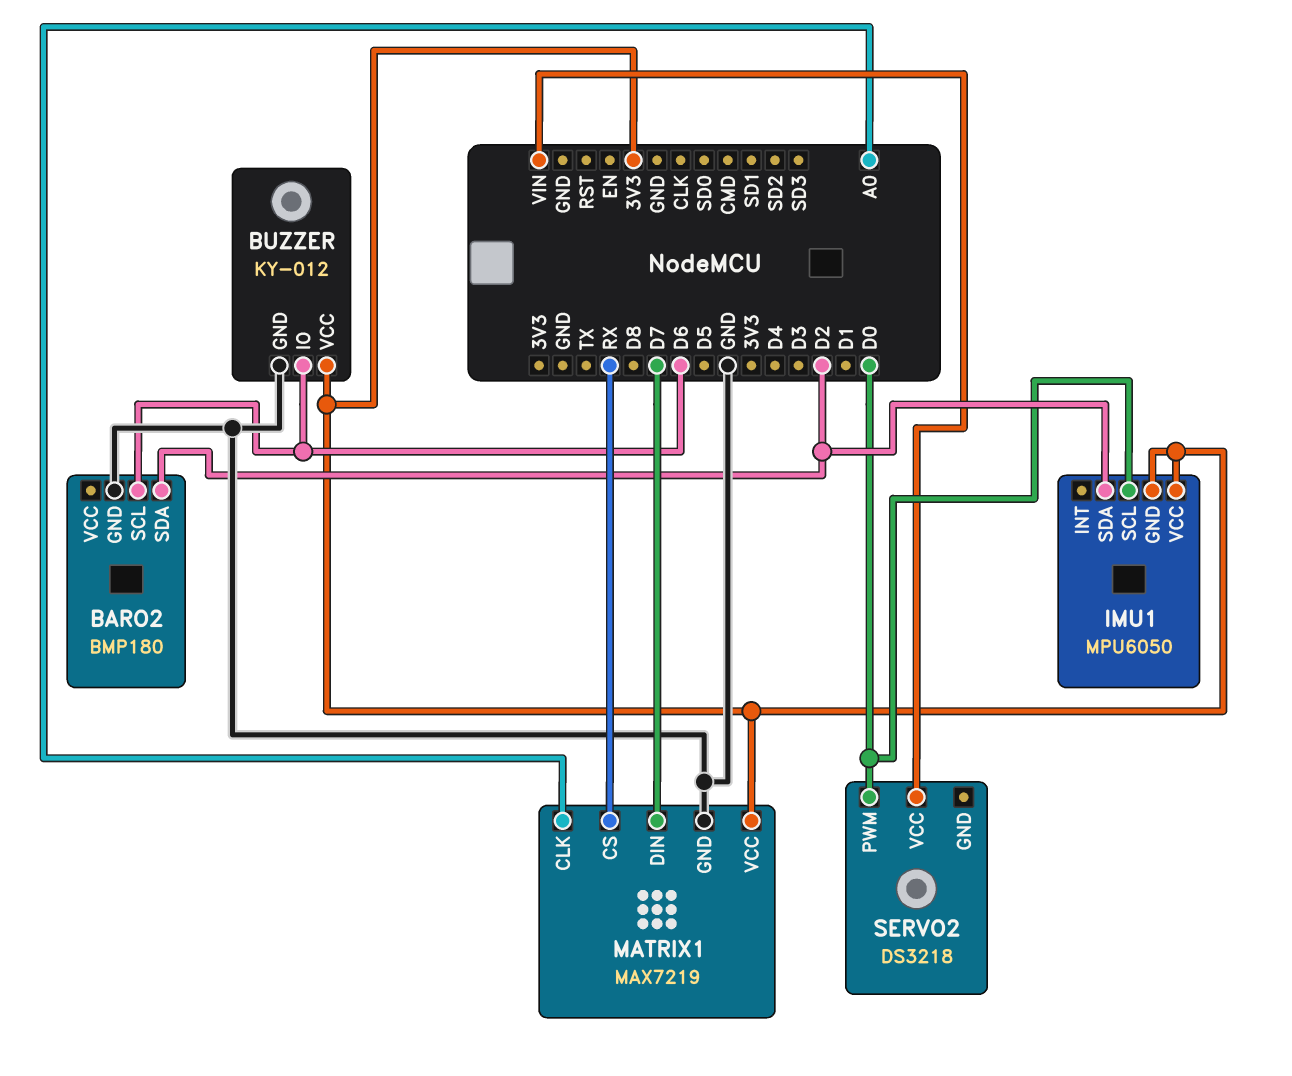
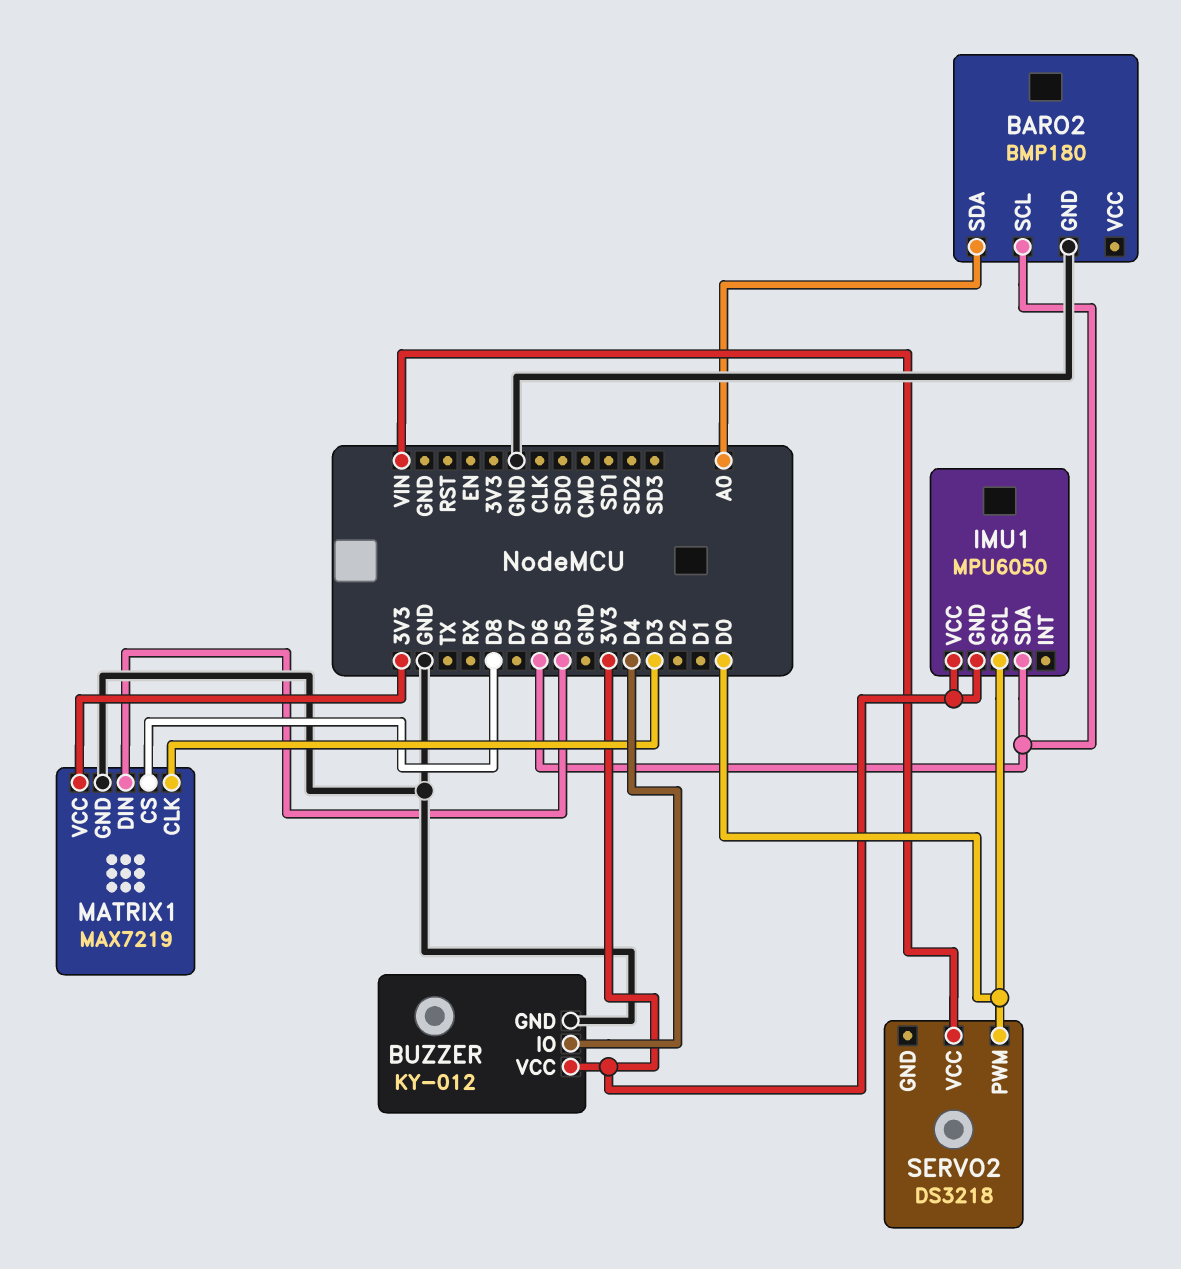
BARO2 pin SDA: D2 -> A0
BUZZER pin IO: D6 -> D4
IMU1 pin SDA: D2 -> D6
MATRIX1 pin CLK: A0 -> D3
MATRIX1 pin CS: RX -> D8
MATRIX1 pin DIN: D7 -> D5

